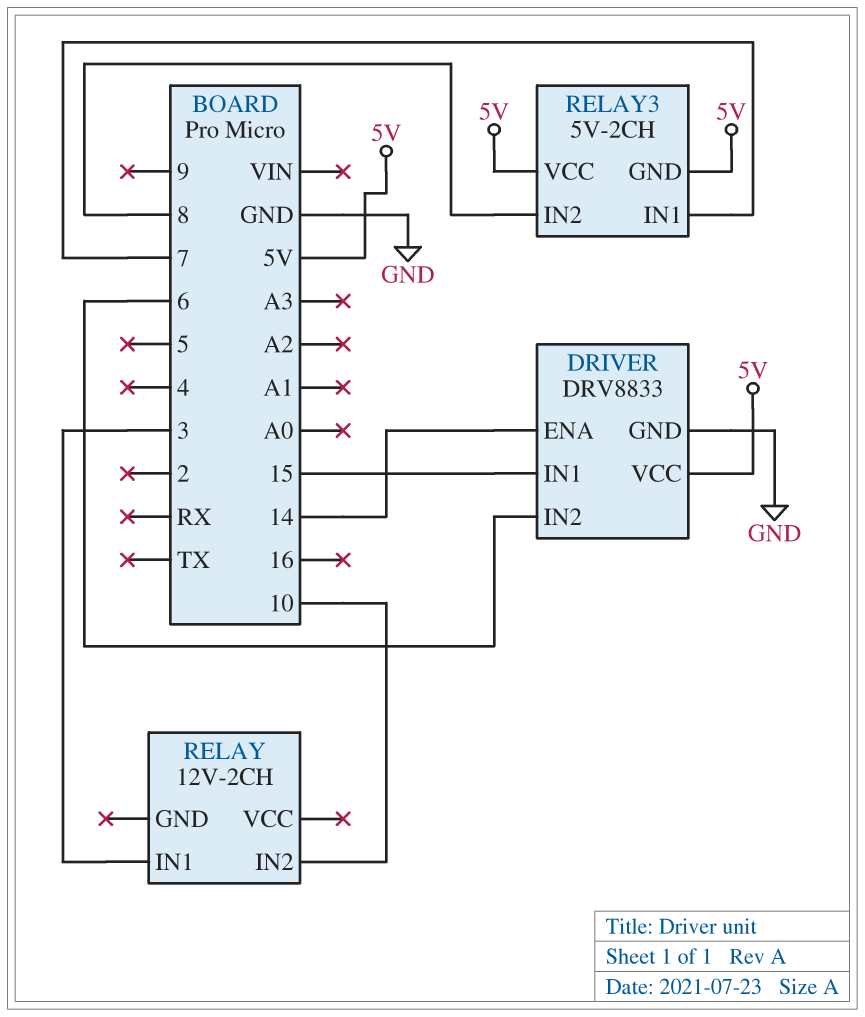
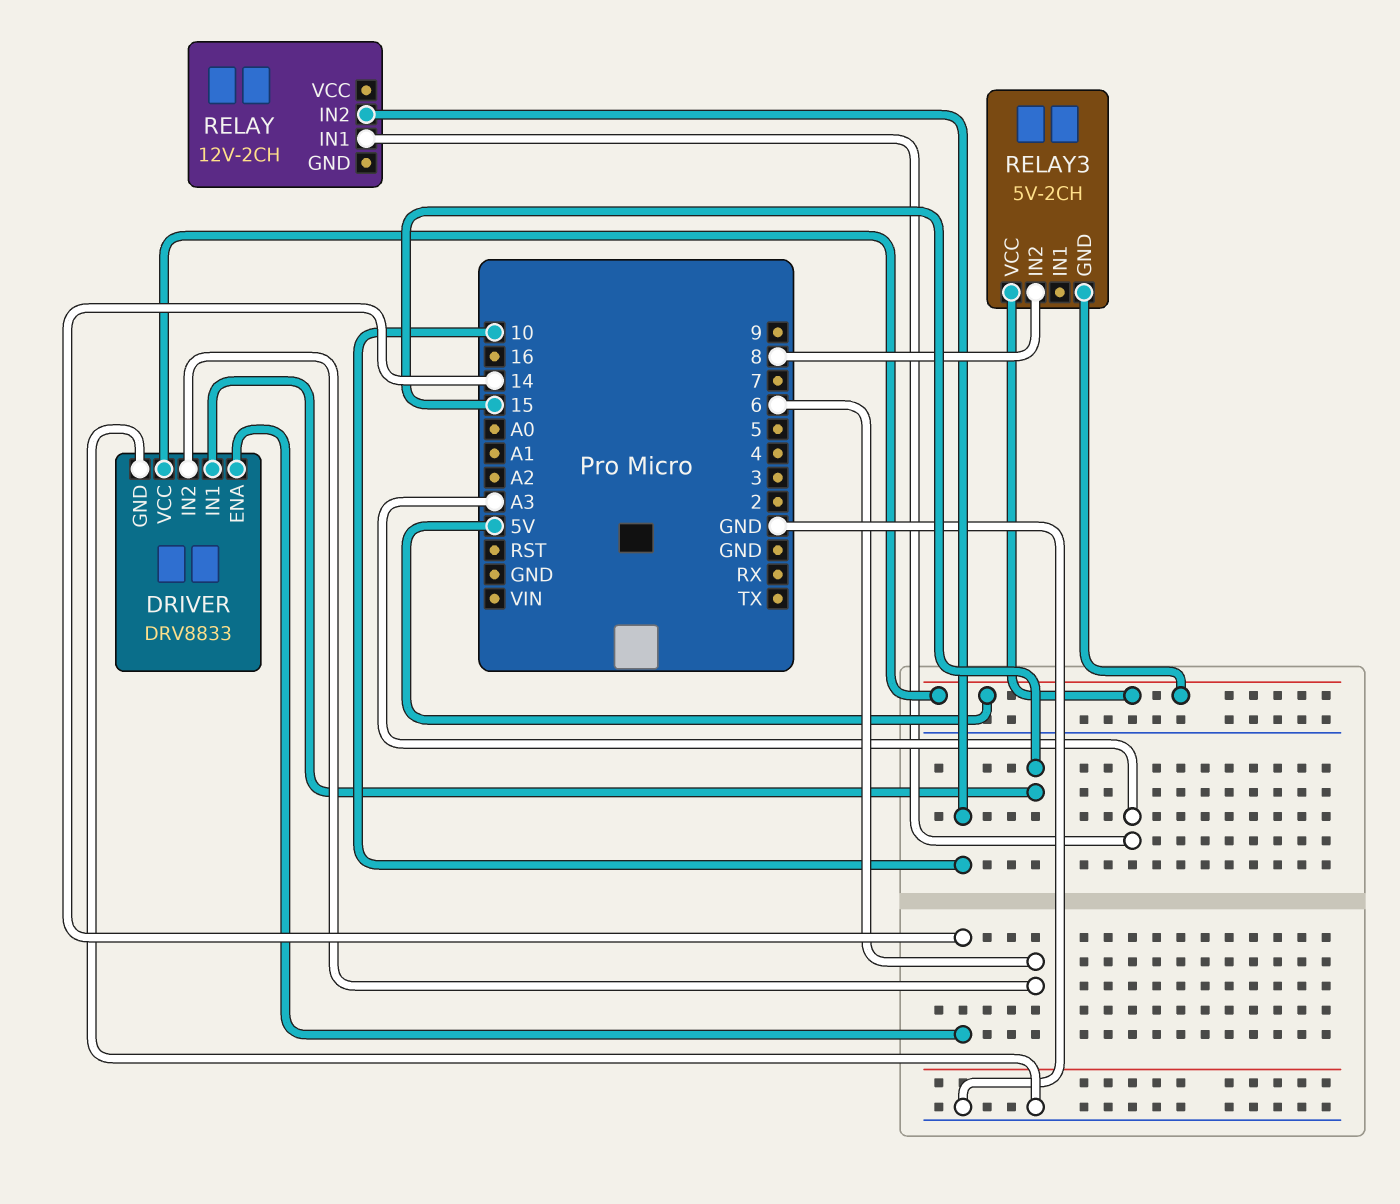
RELAY pin IN1: 3 -> A3
RELAY3 pin IN1: 7 -> none

